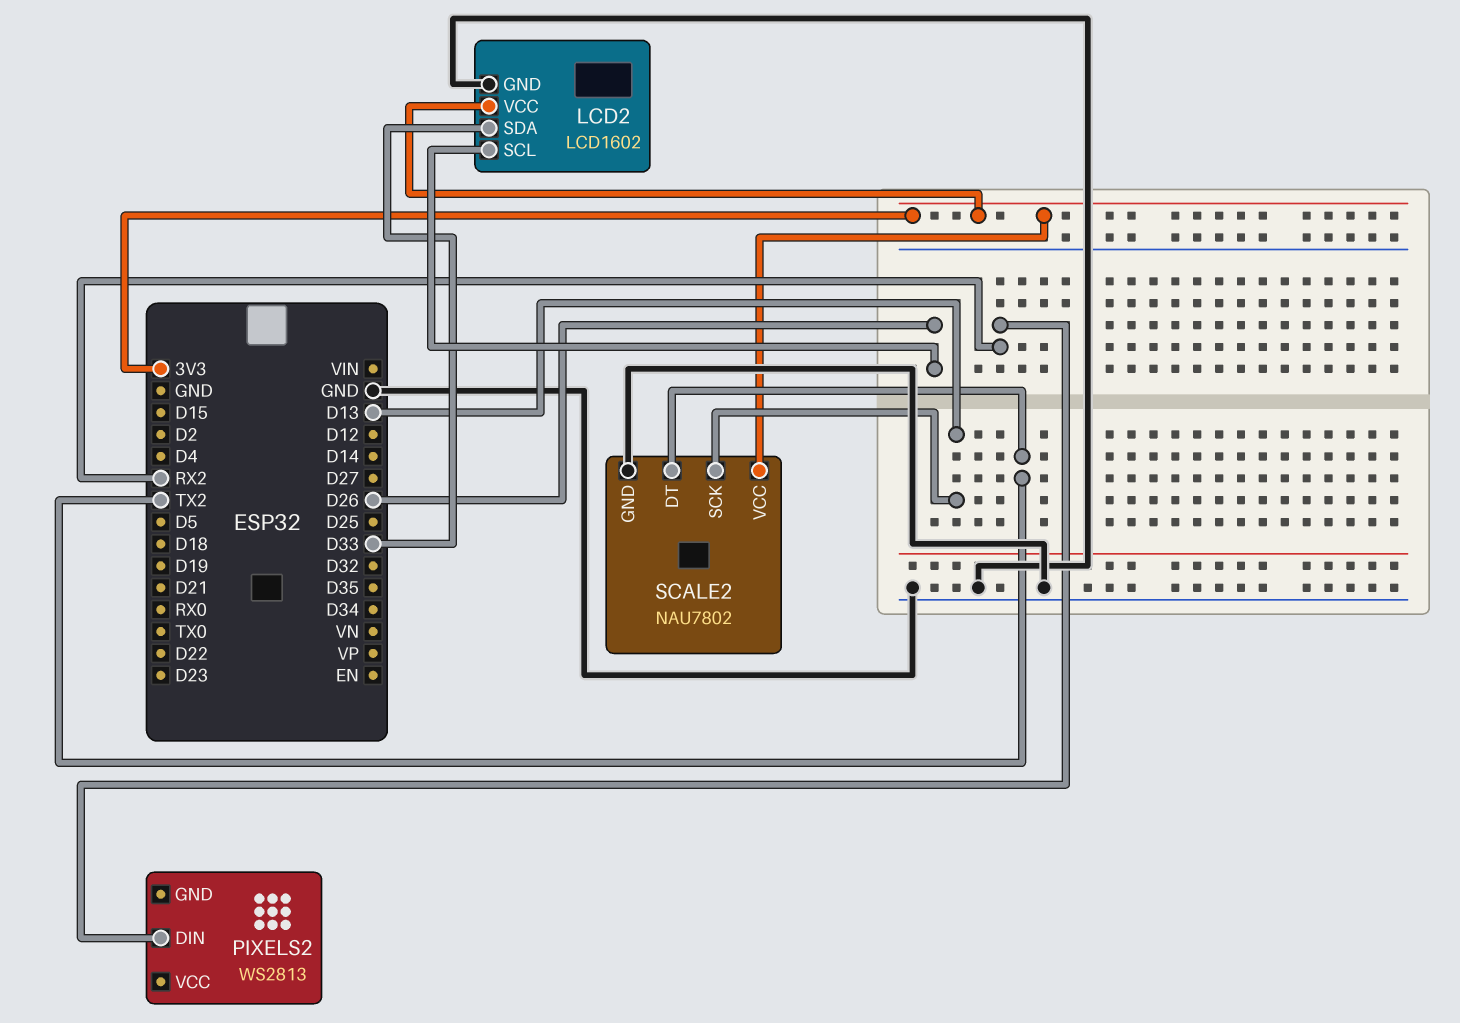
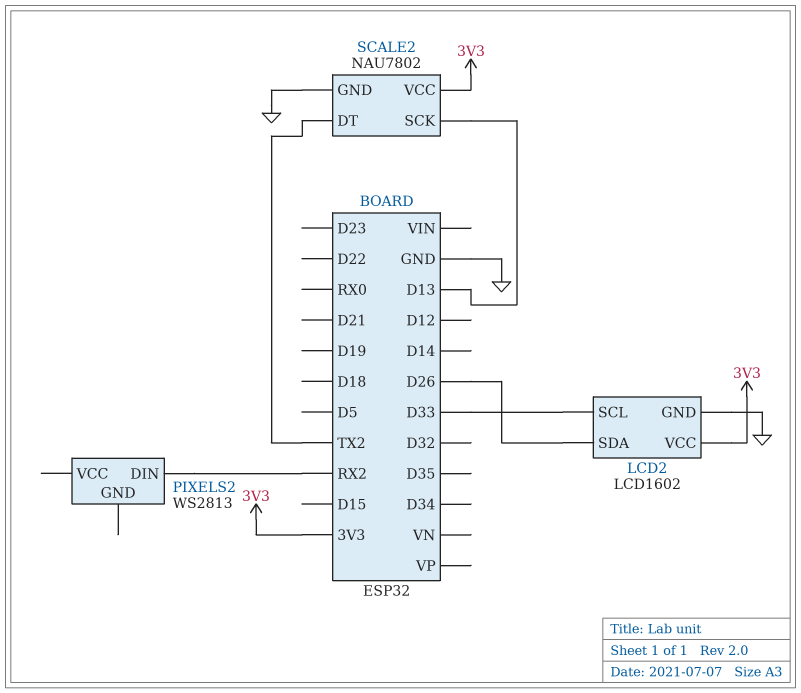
LCD2 pin SCL: D26 -> D33
LCD2 pin SDA: D33 -> D26

